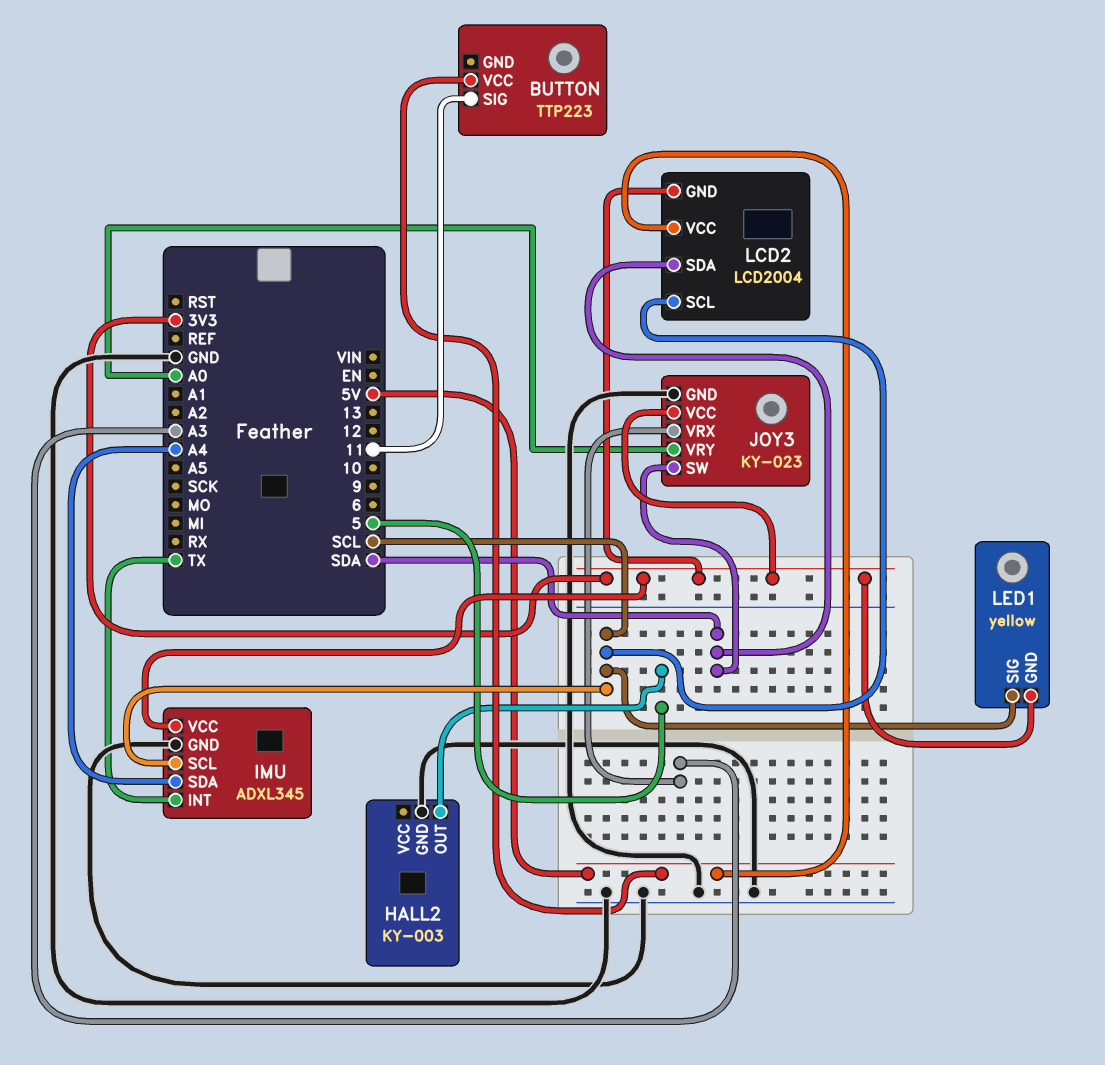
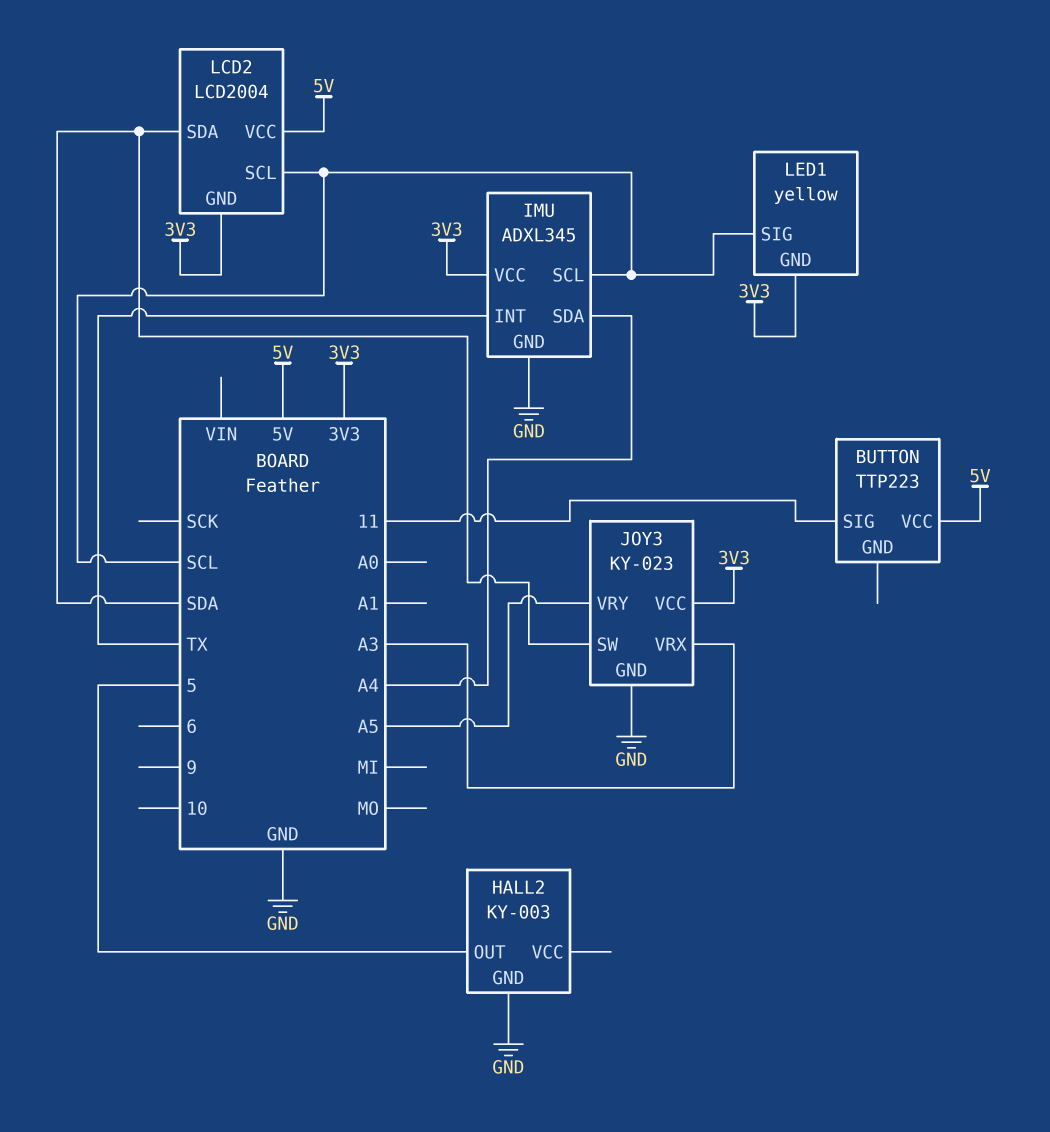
JOY3 pin VRY: A0 -> A5

